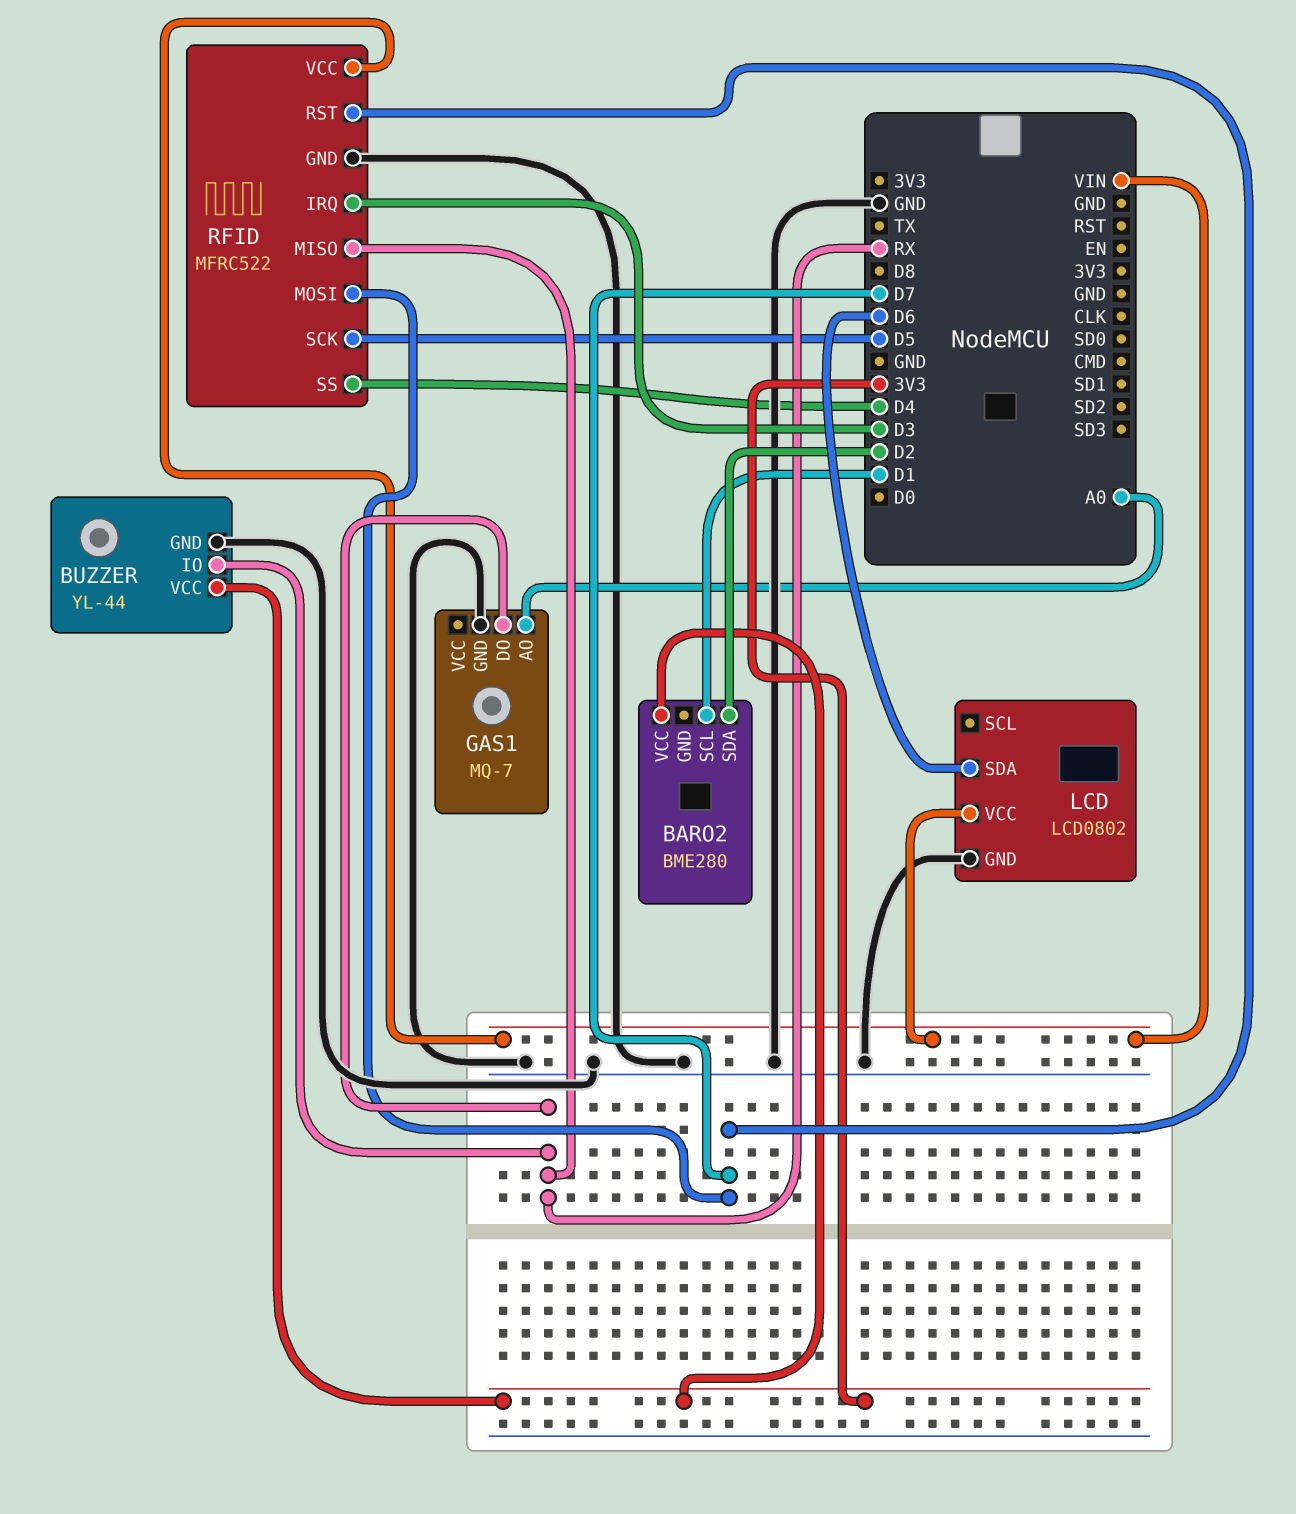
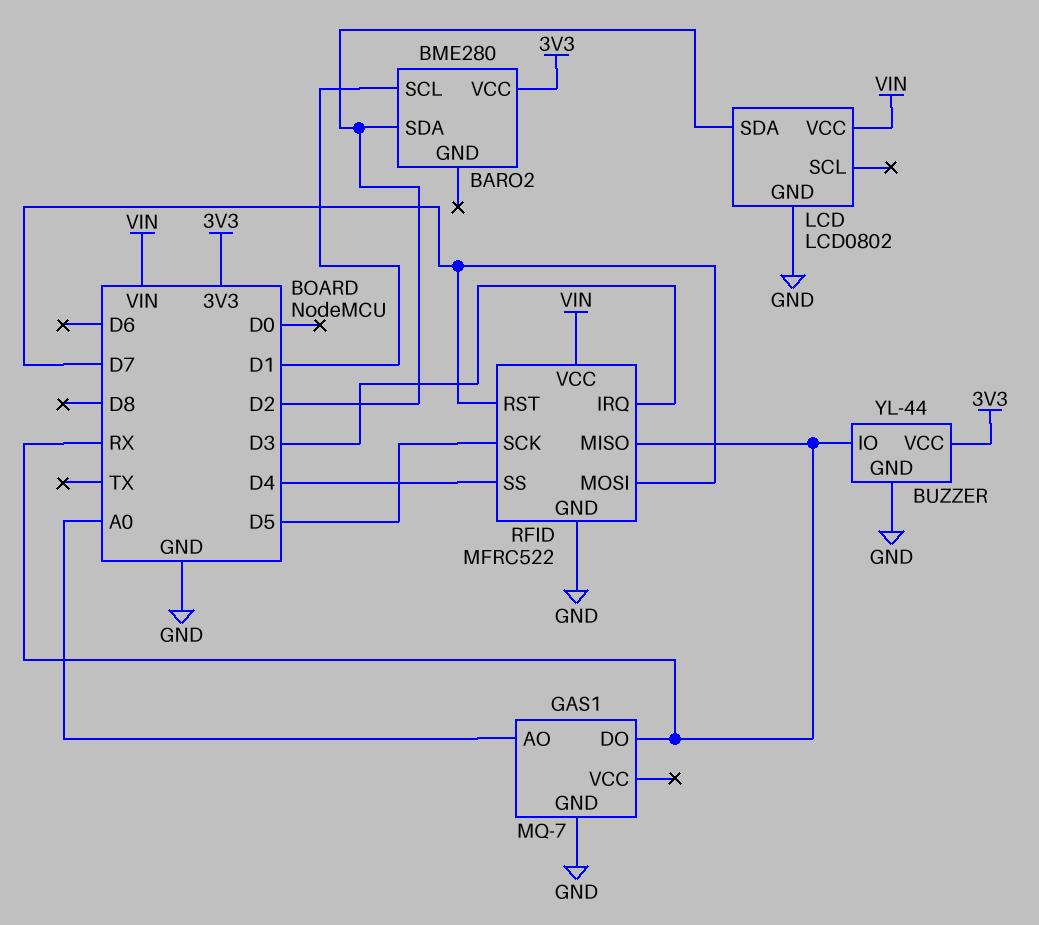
LCD pin SDA: D6 -> D2

